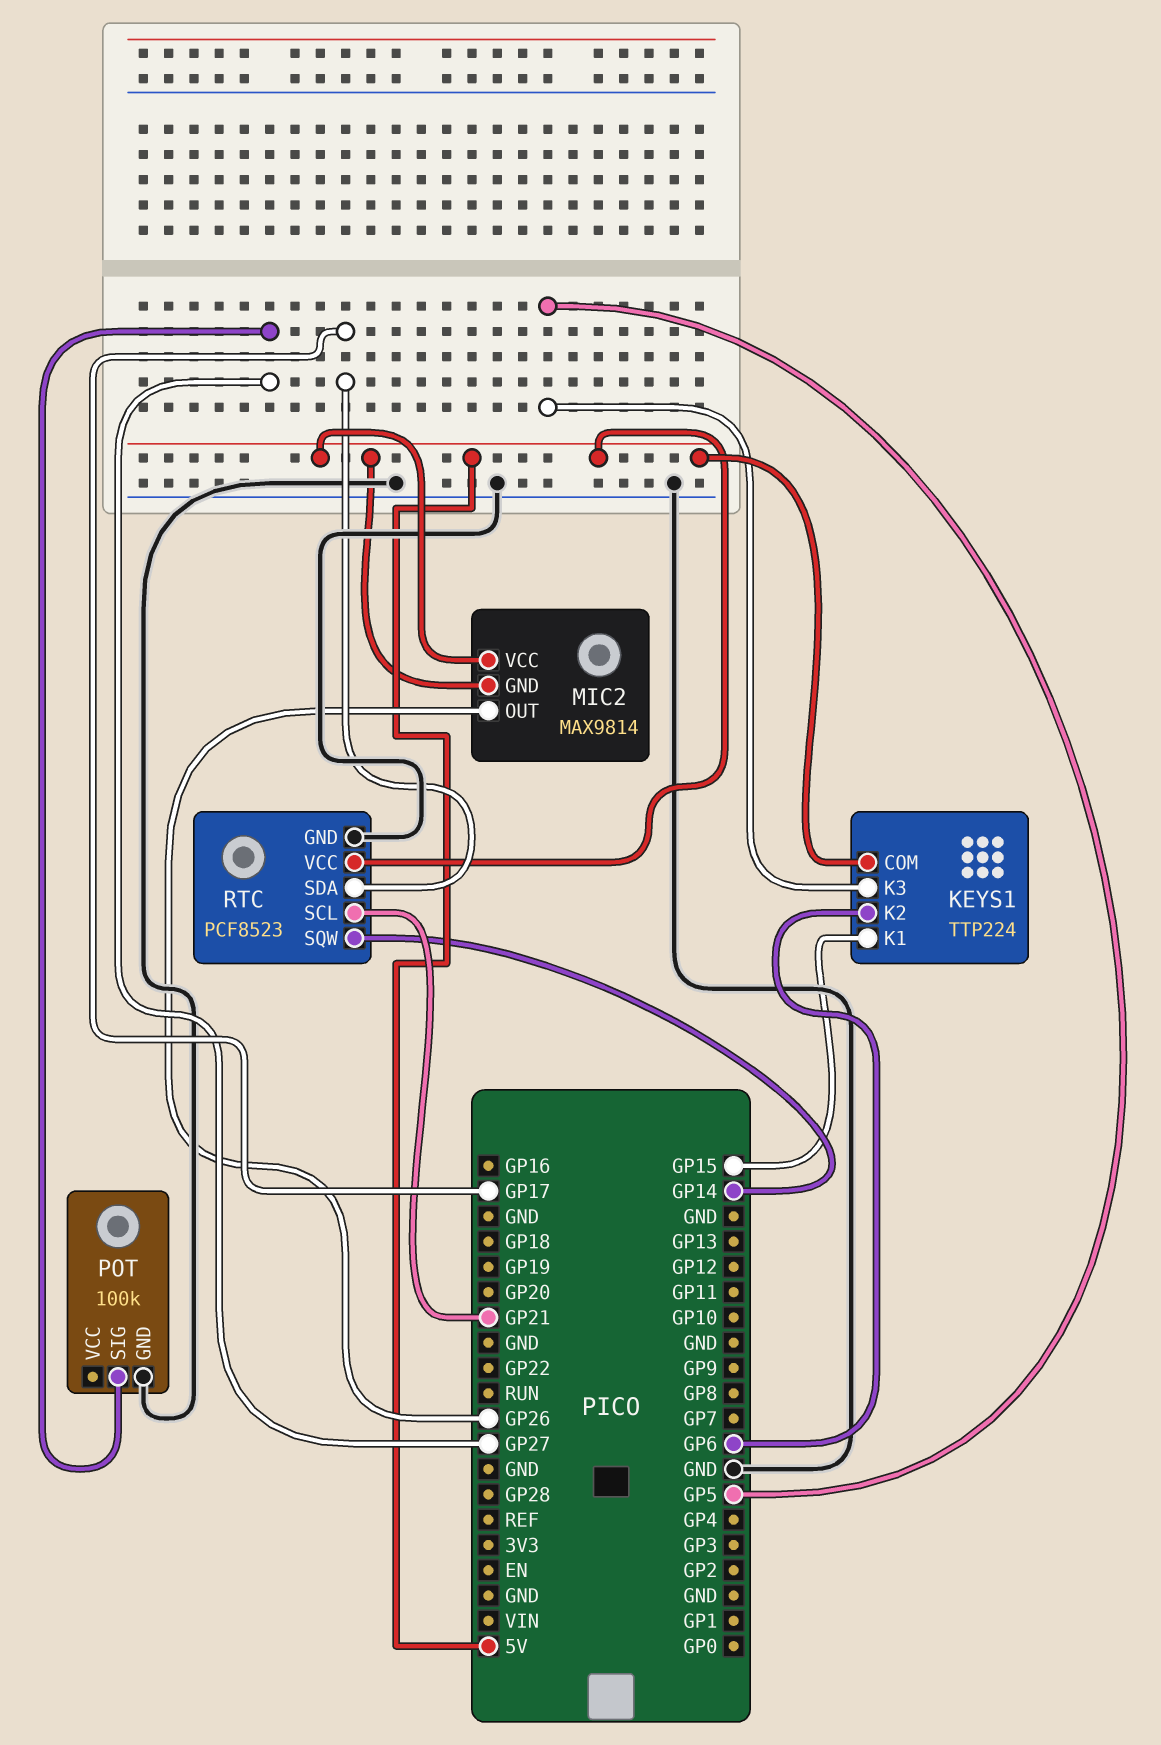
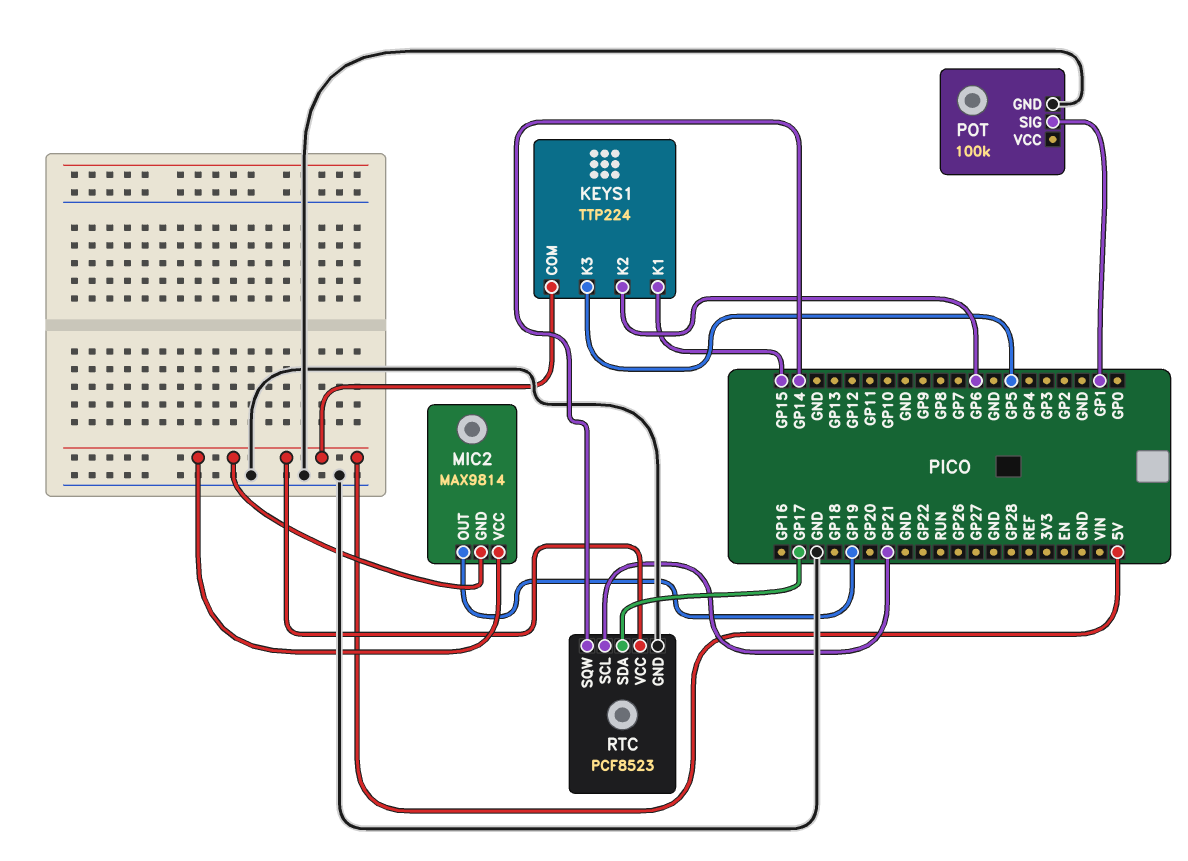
MIC2 pin OUT: GP26 -> GP19
POT pin SIG: GP27 -> GP1

